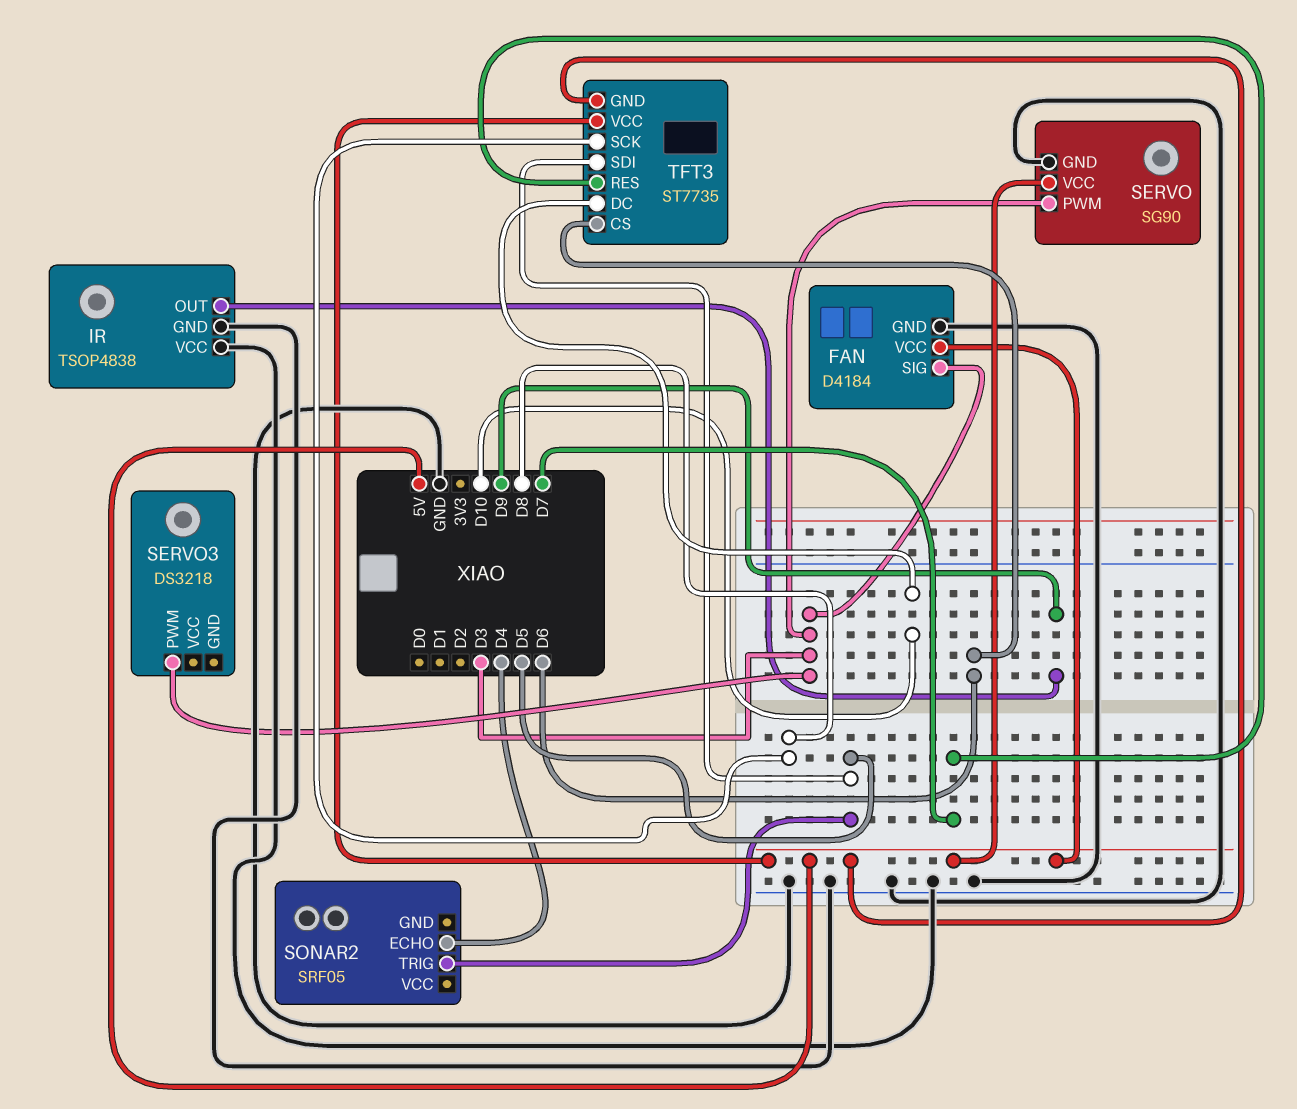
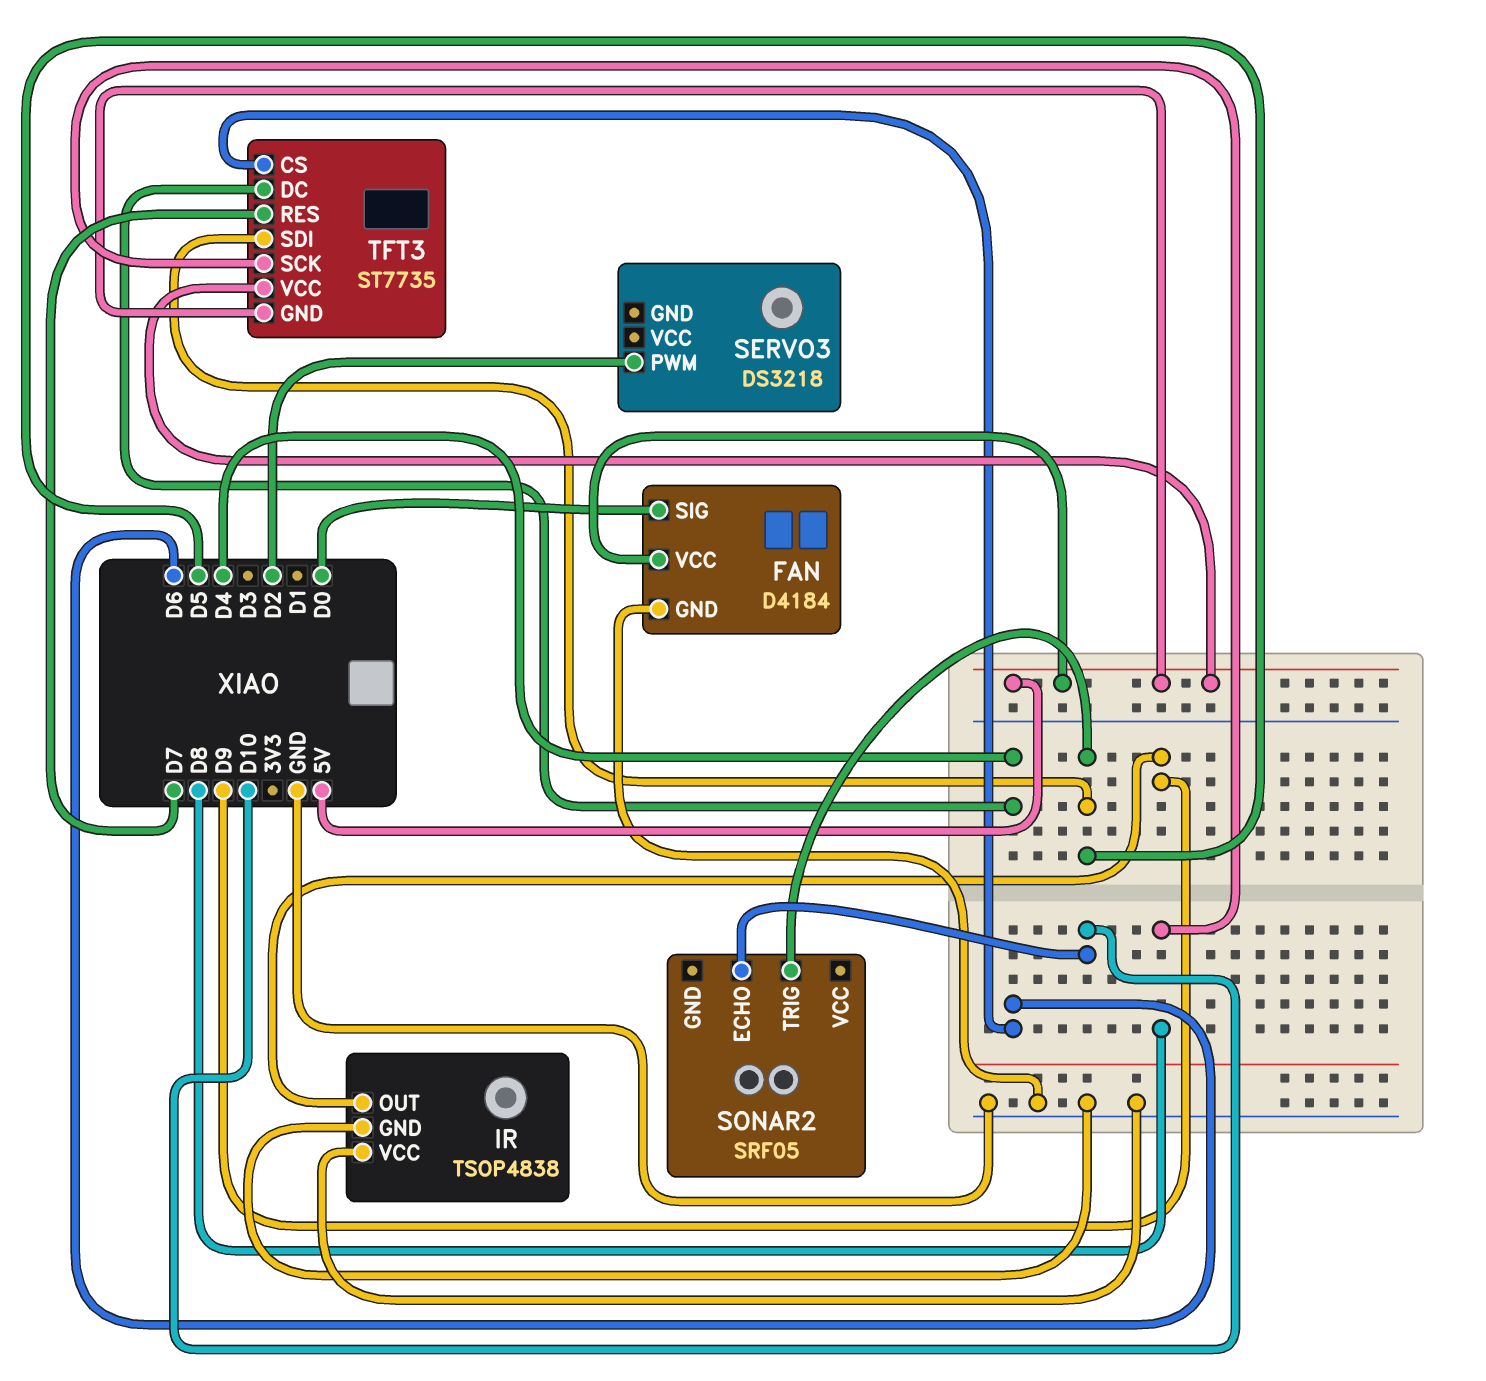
FAN pin SIG: D3 -> D0
SERVO: SG90 -> none
SERVO pin GND: GND -> none
SERVO pin PWM: D3 -> none
SERVO pin VCC: 5V -> none
SERVO3 pin PWM: D3 -> D2
SONAR2 pin ECHO: D4 -> D10
TFT3 pin DC: D10 -> D4

